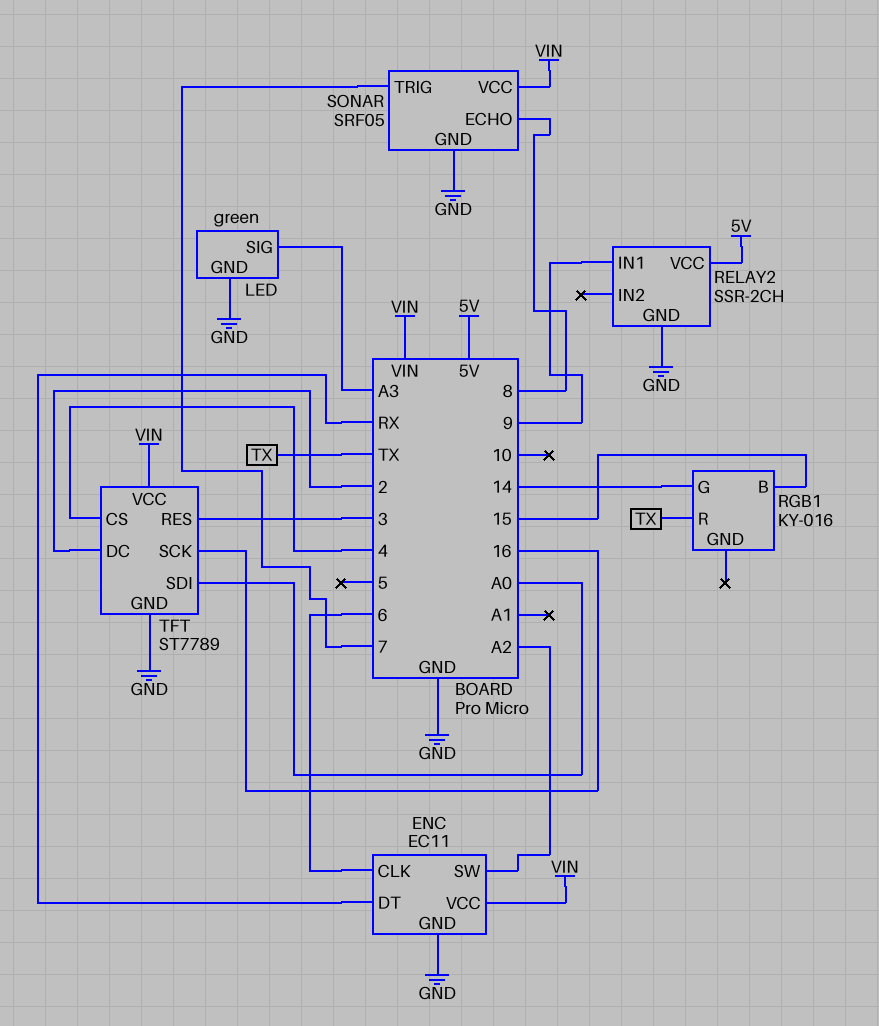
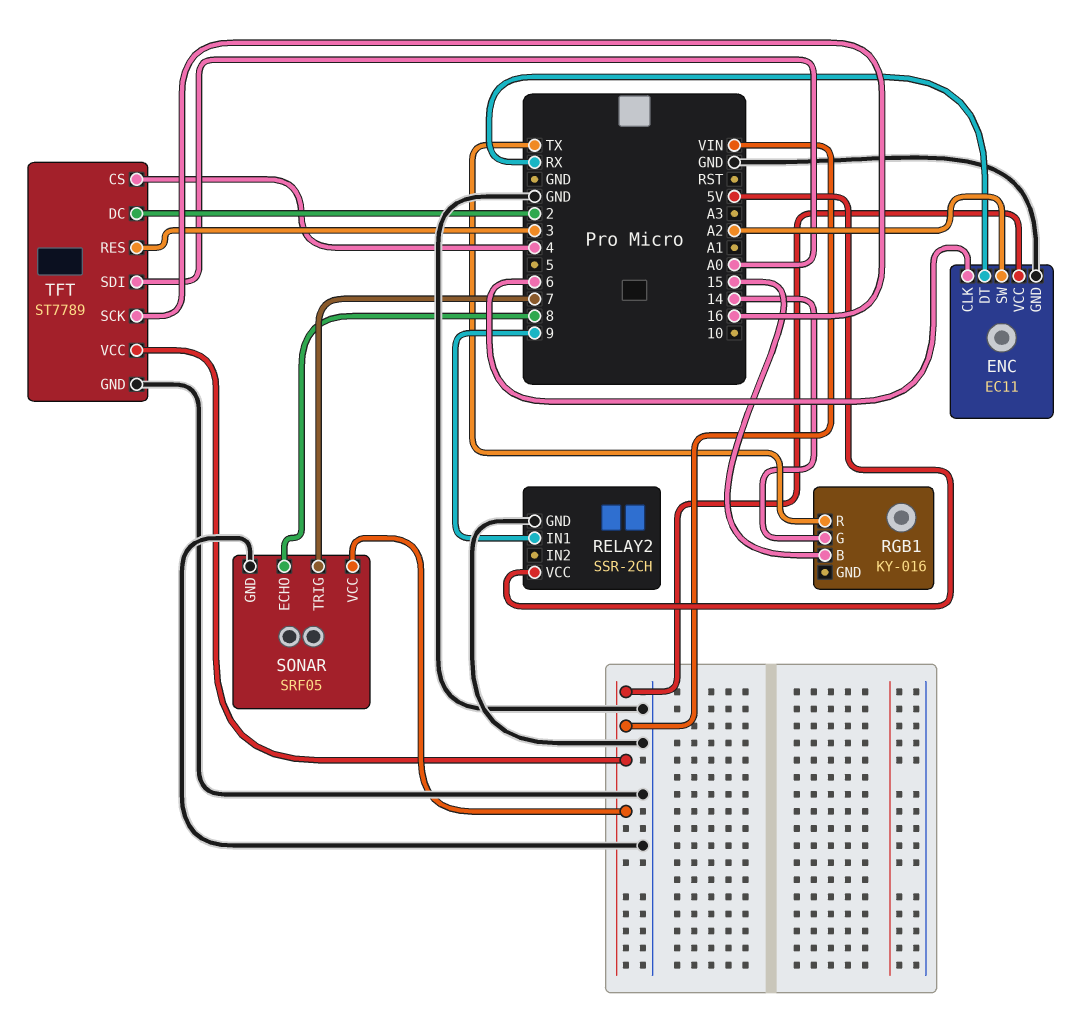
LED: green -> none
LED pin GND: GND -> none
LED pin SIG: A3 -> none

